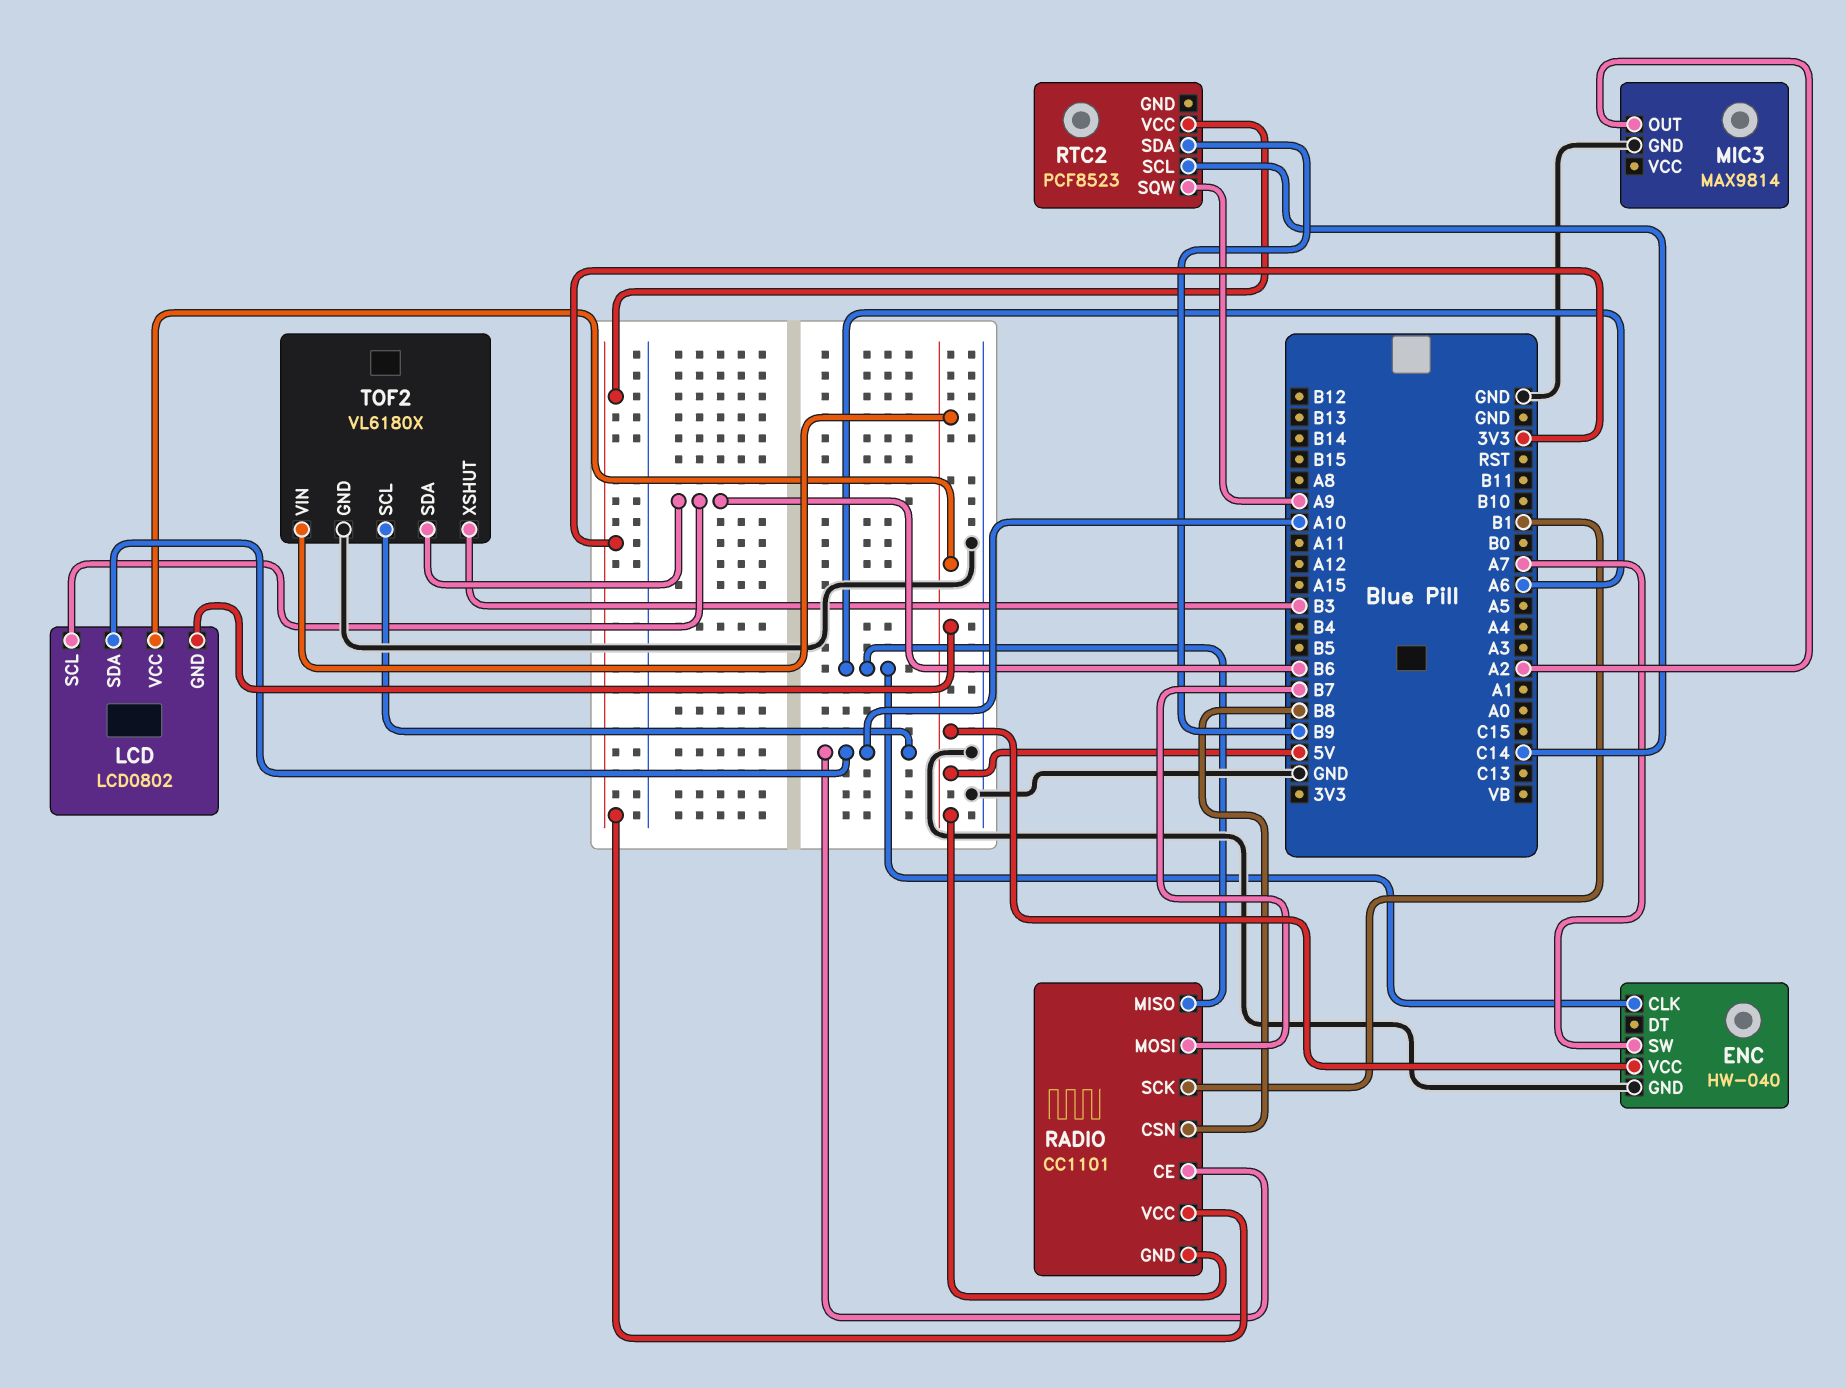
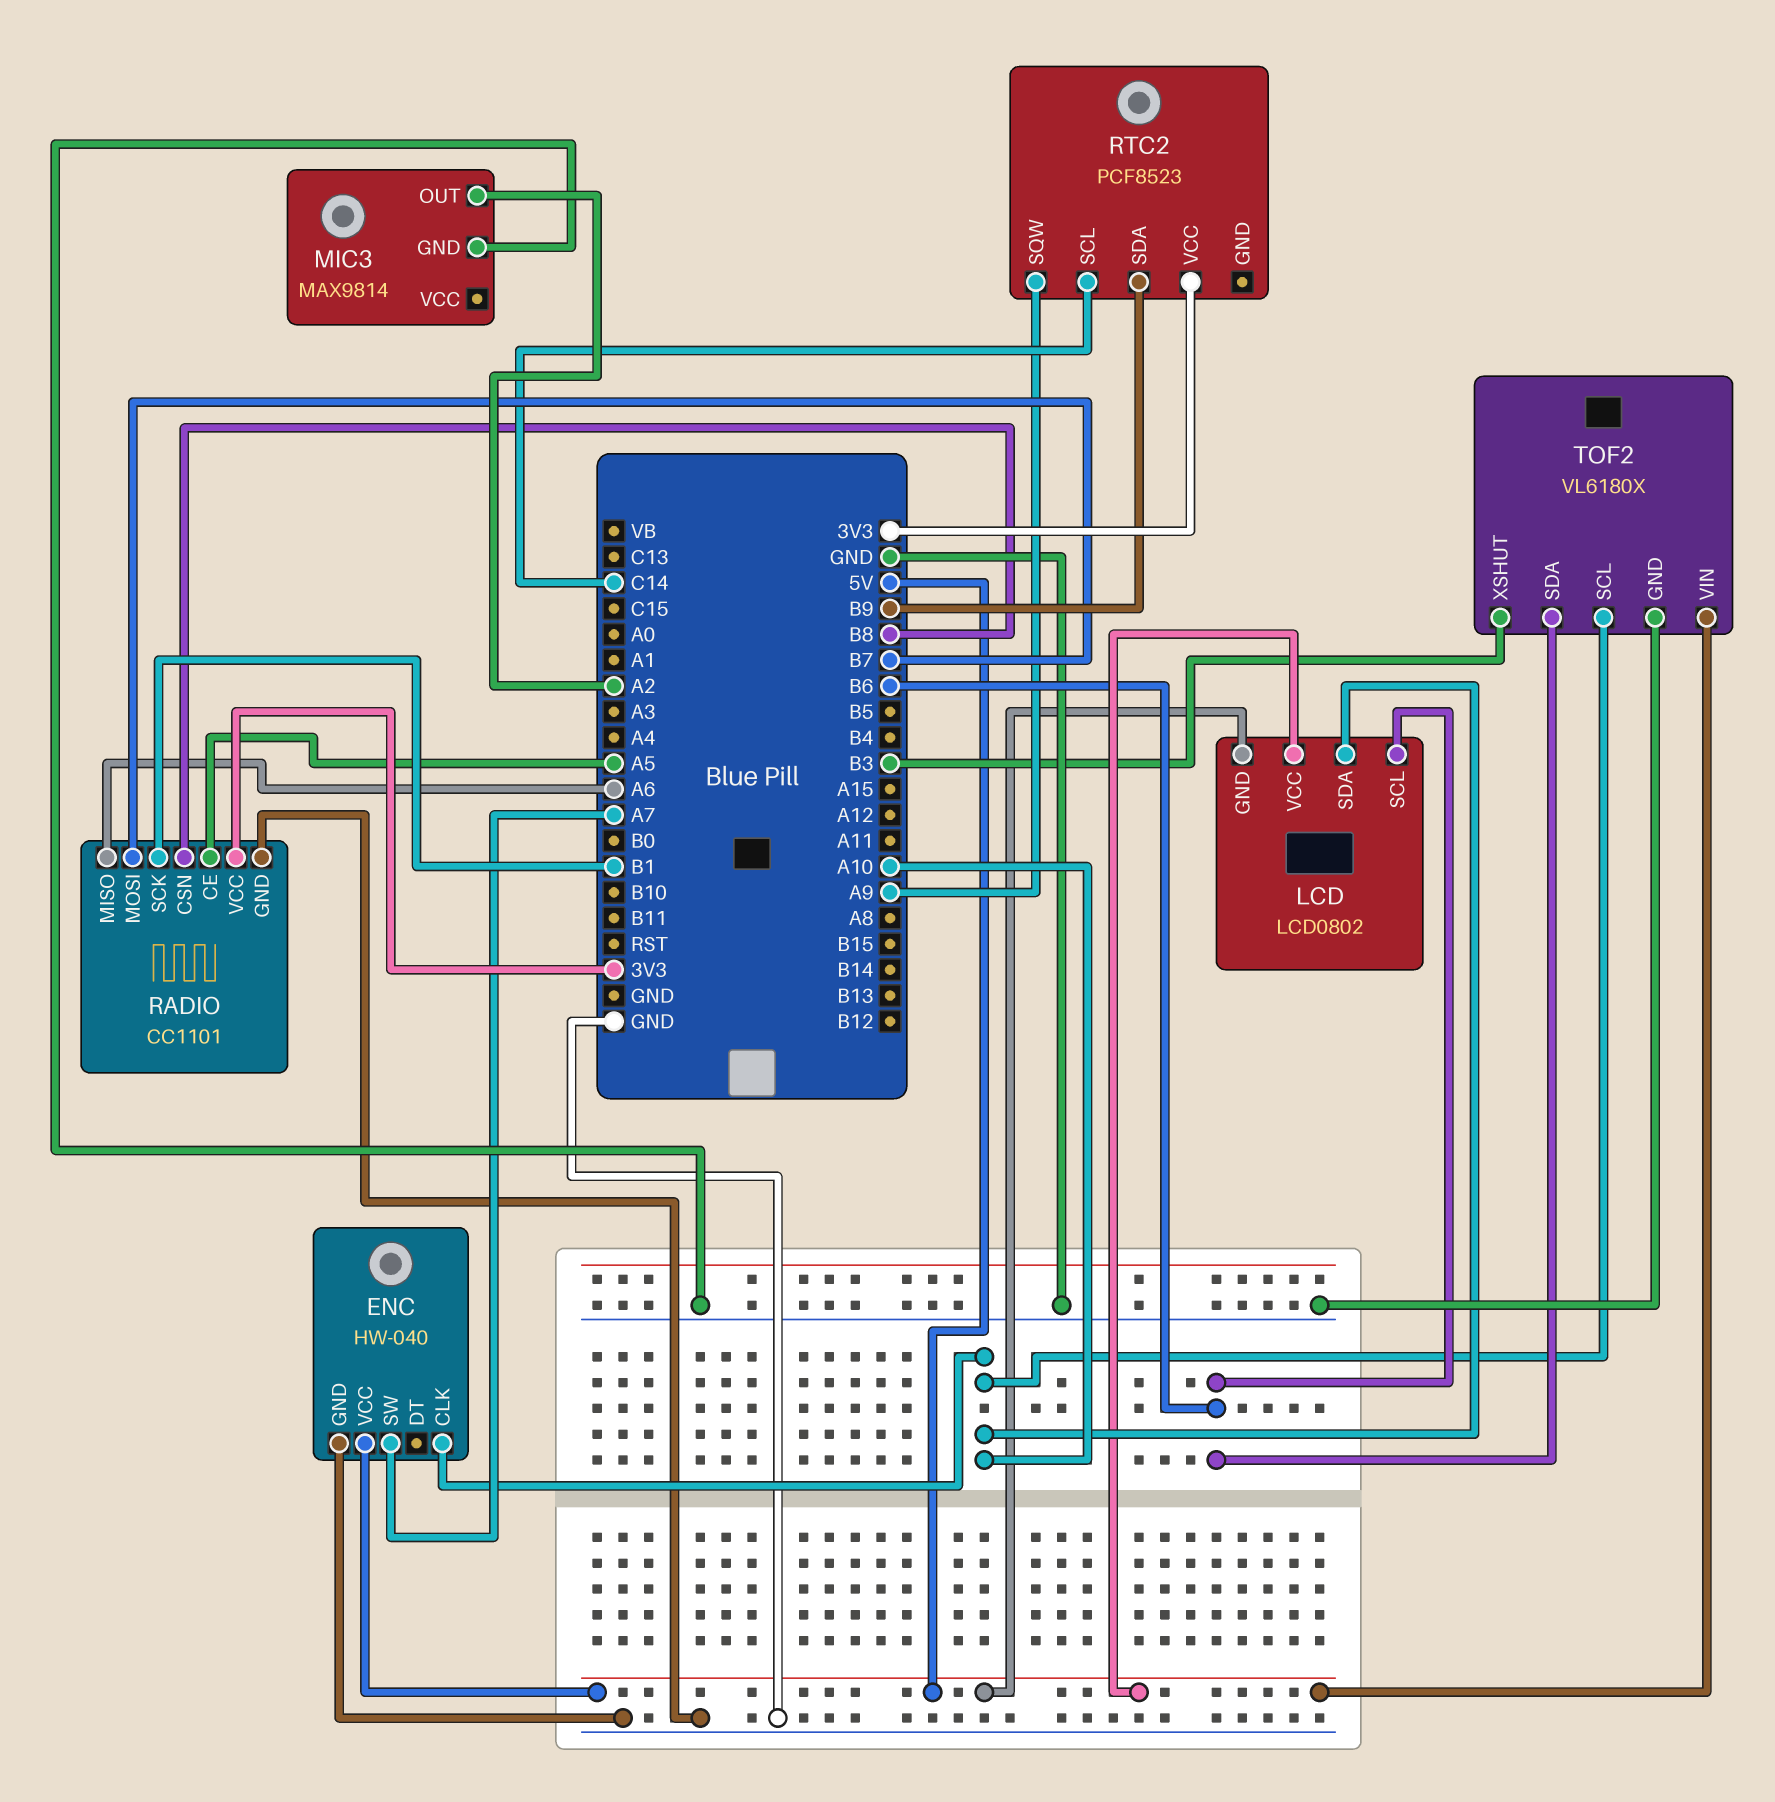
ENC pin CLK: A6 -> A10
RADIO pin CE: A10 -> A5
RADIO pin GND: 5V -> GND

